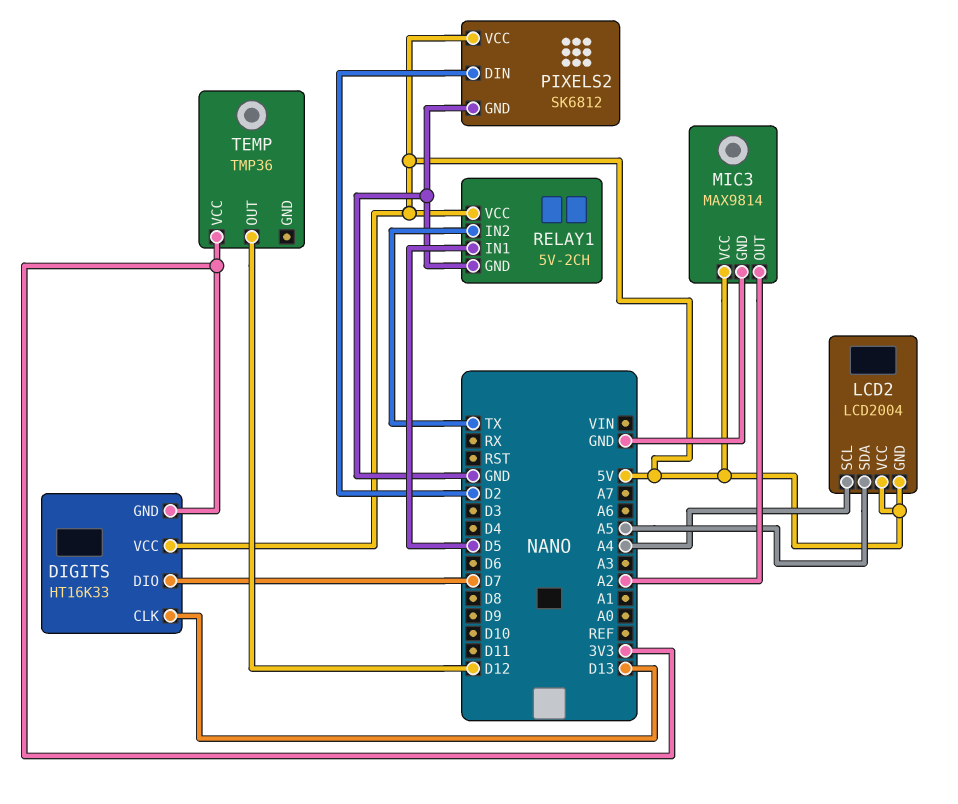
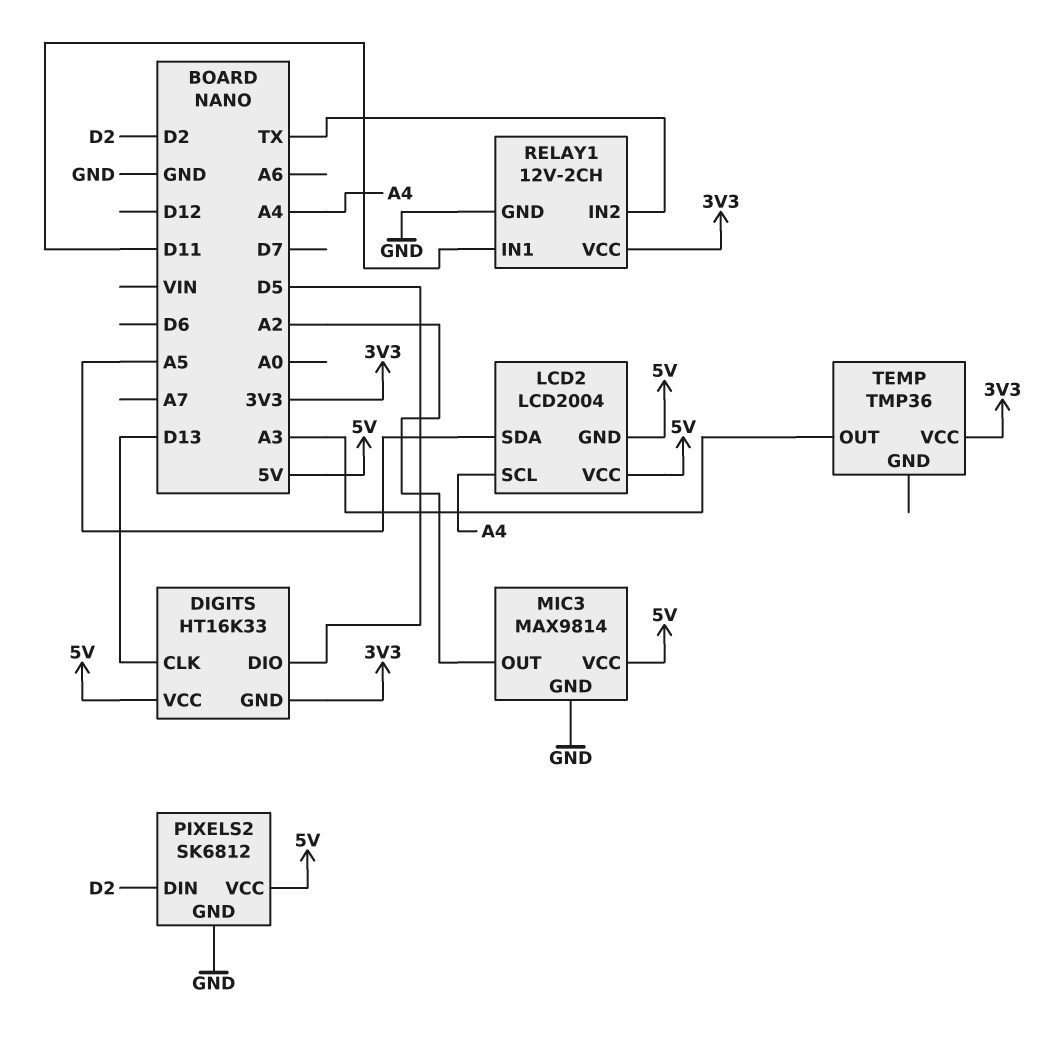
DIGITS pin DIO: D7 -> D5
RELAY1: 5V-2CH -> 12V-2CH
RELAY1 pin IN1: D5 -> D11
RELAY1 pin VCC: 5V -> 3V3
TEMP pin OUT: D12 -> A3

